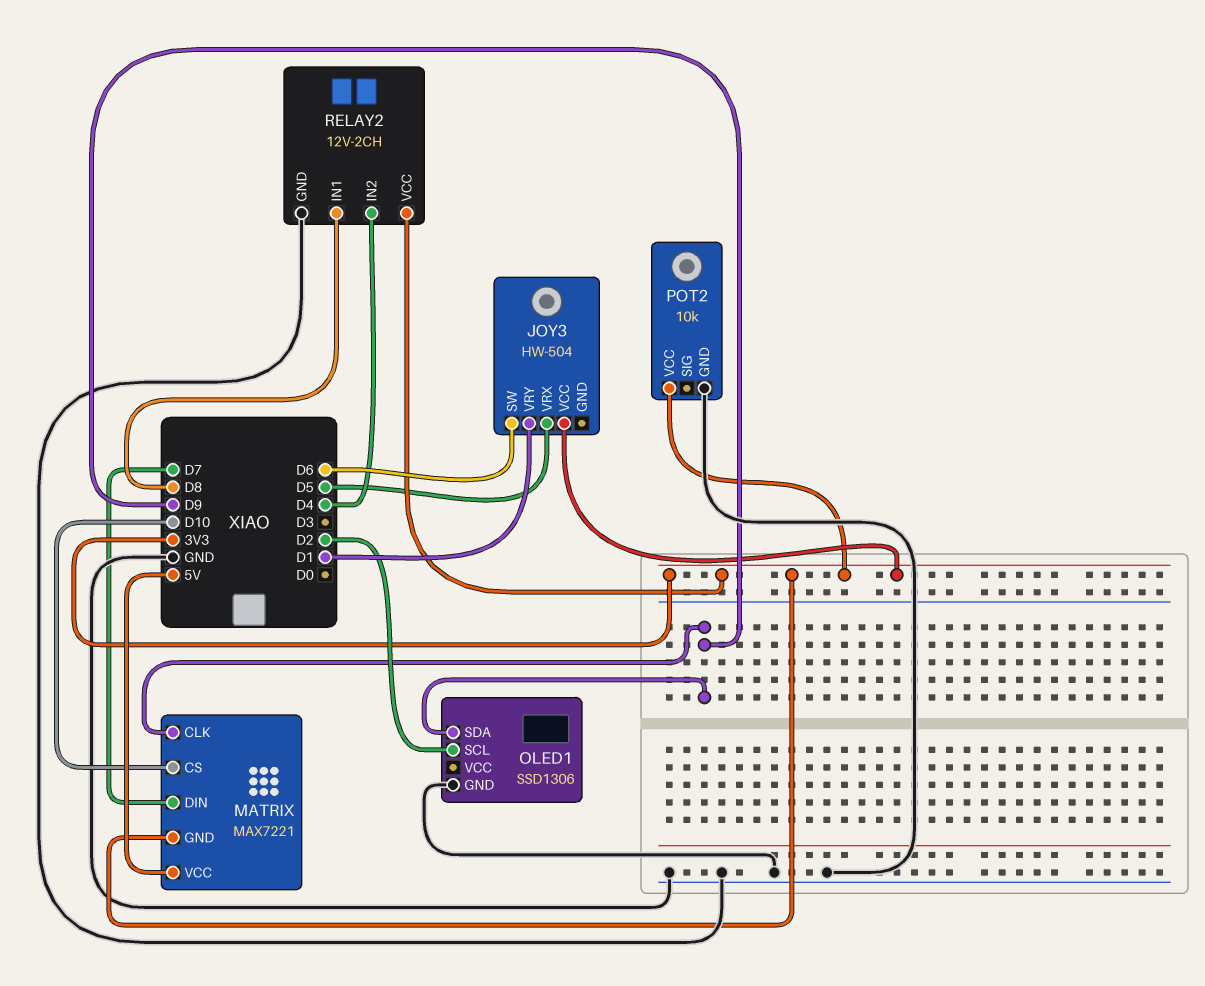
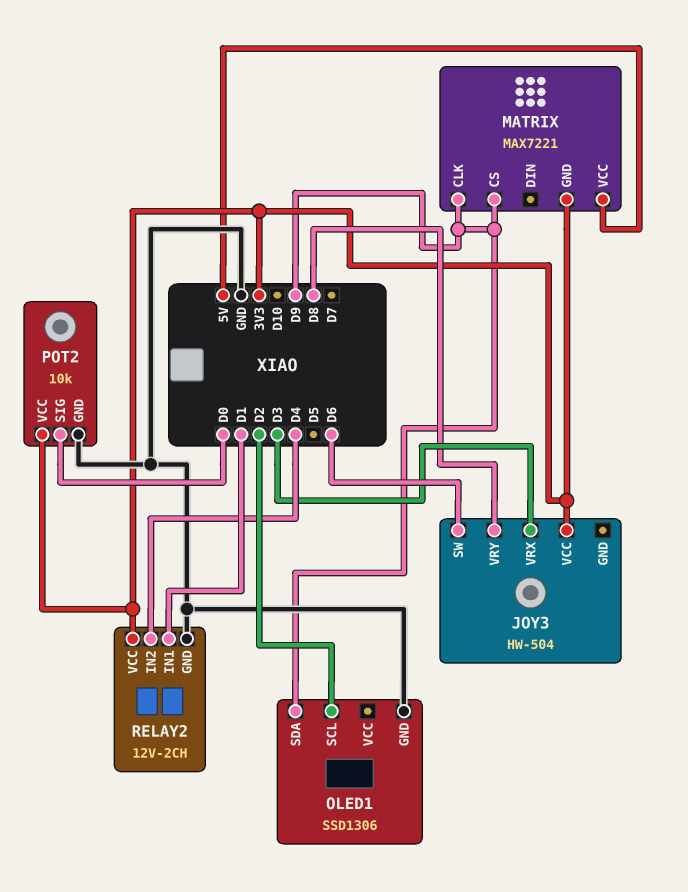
JOY3 pin VRX: D5 -> D3
JOY3 pin VRY: D1 -> D8
MATRIX pin CS: D10 -> D9
MATRIX pin DIN: D7 -> none
POT2 pin SIG: none -> D0
RELAY2 pin IN1: D8 -> D1

